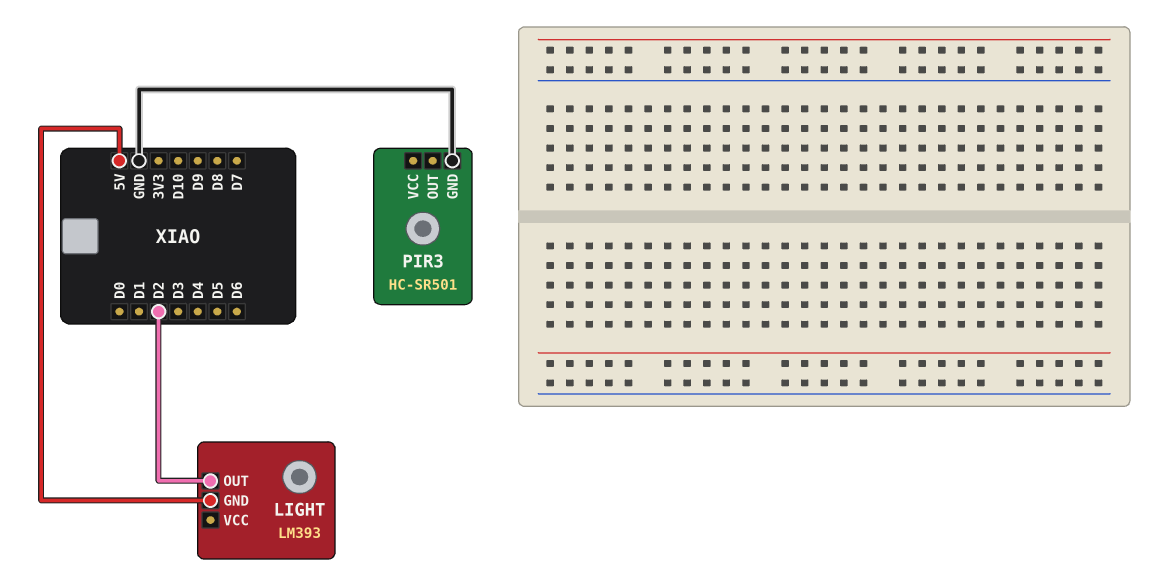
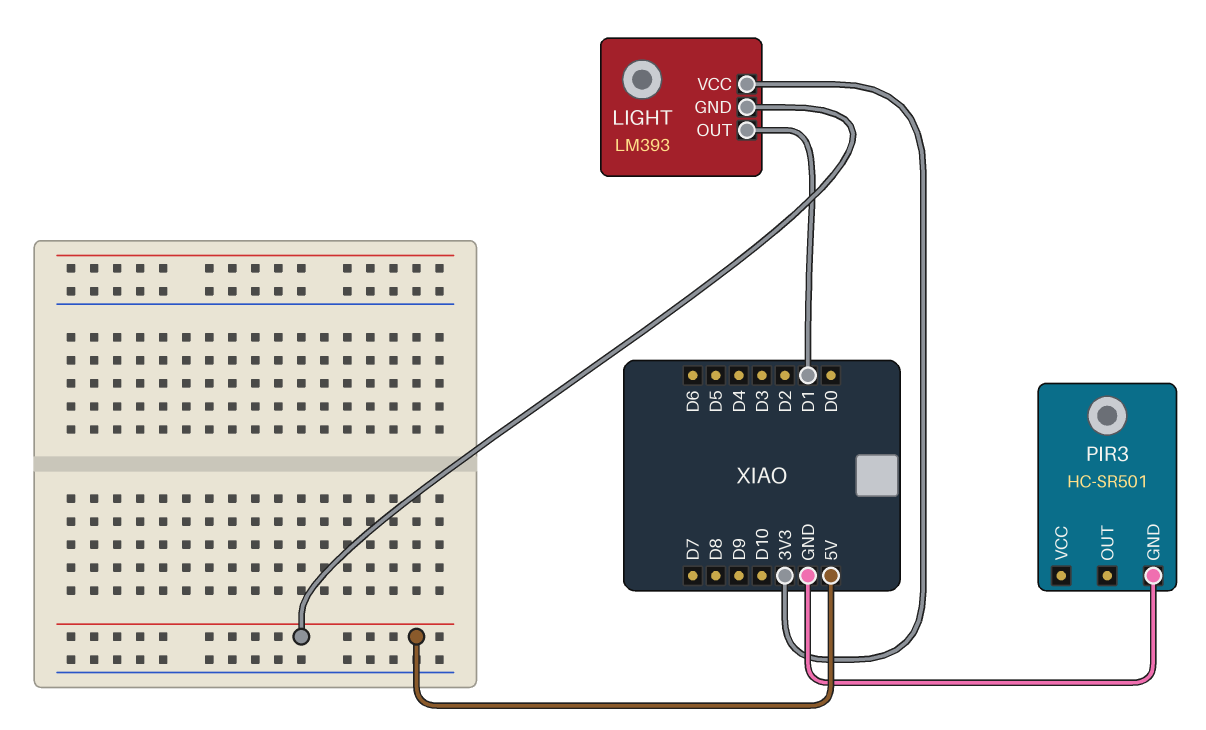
LIGHT pin OUT: D2 -> D1
LIGHT pin VCC: none -> 3V3

